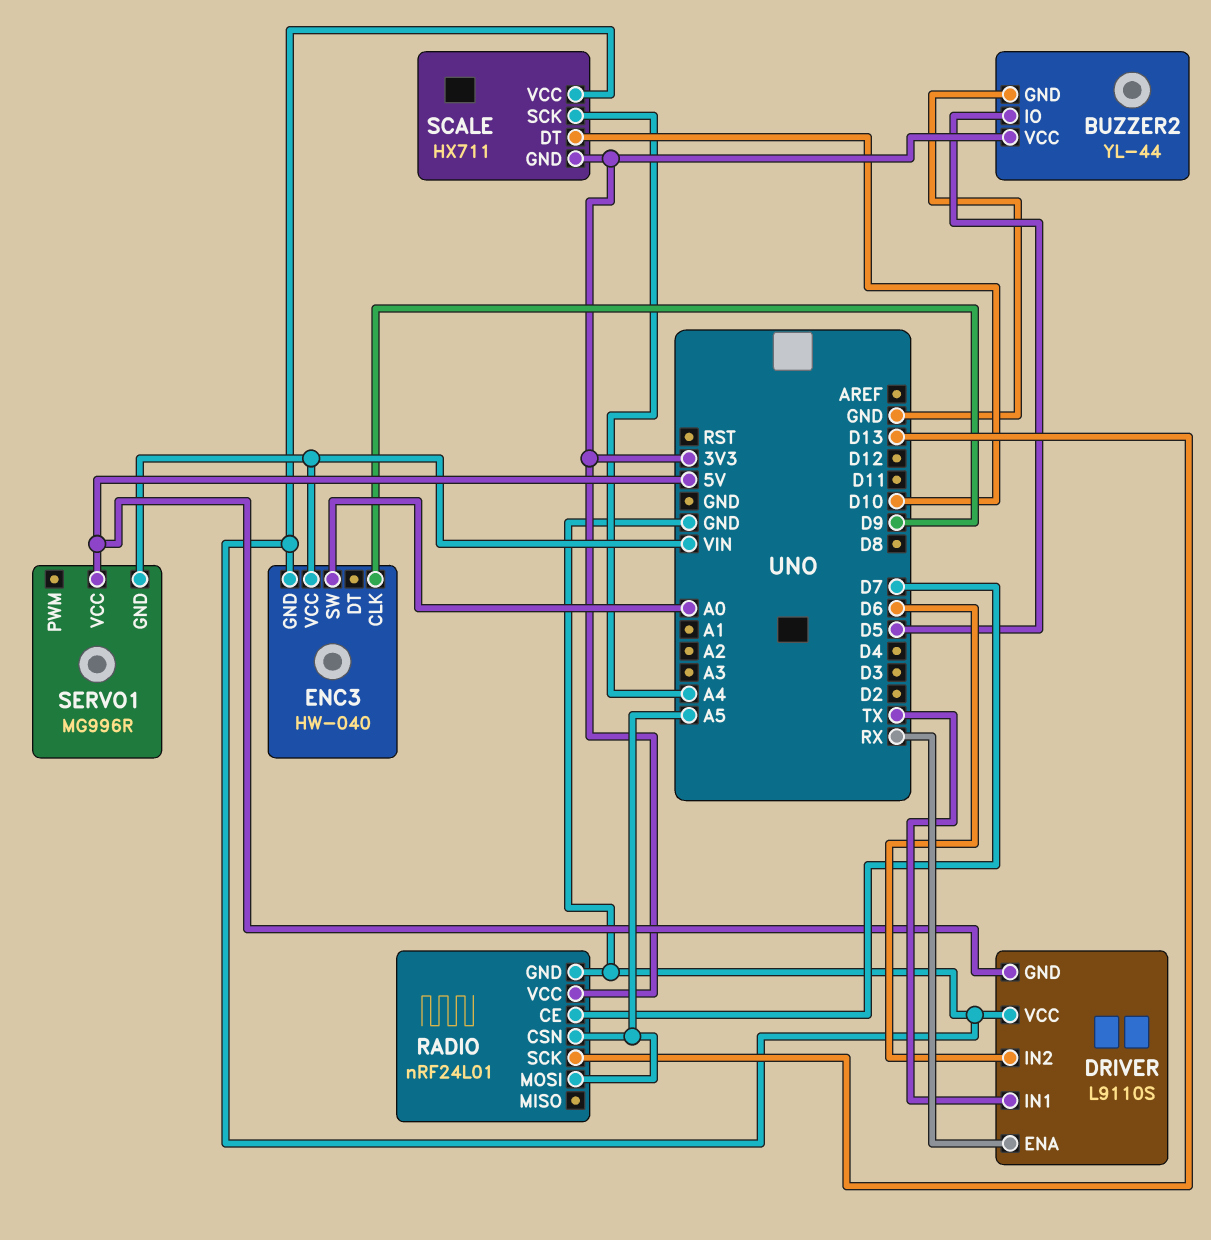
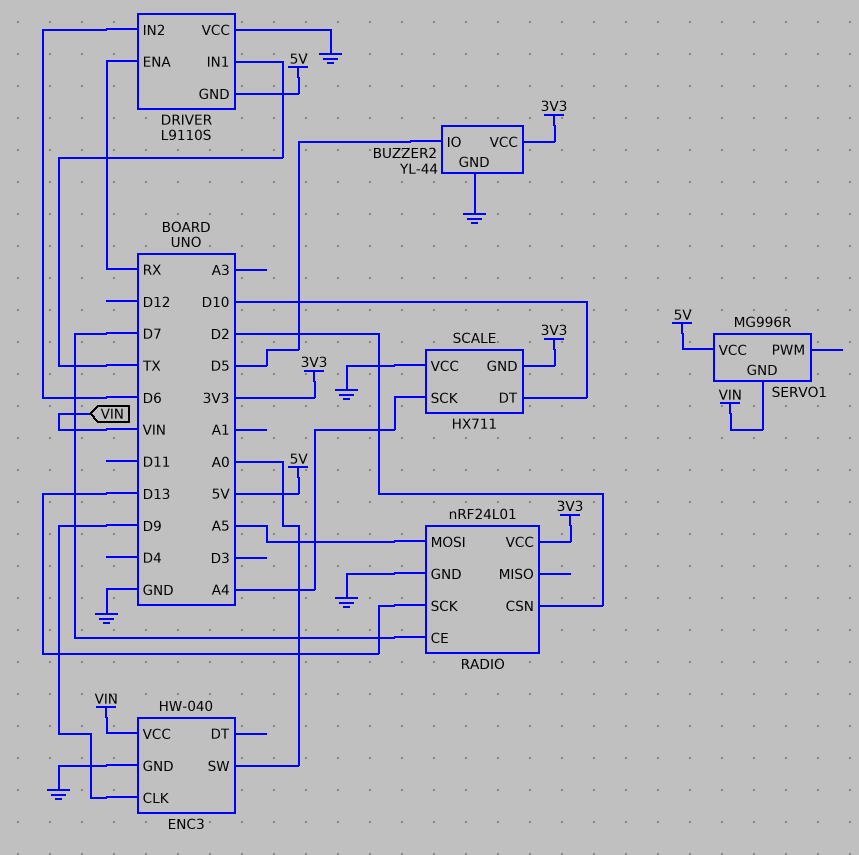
RADIO pin CSN: A5 -> D2

